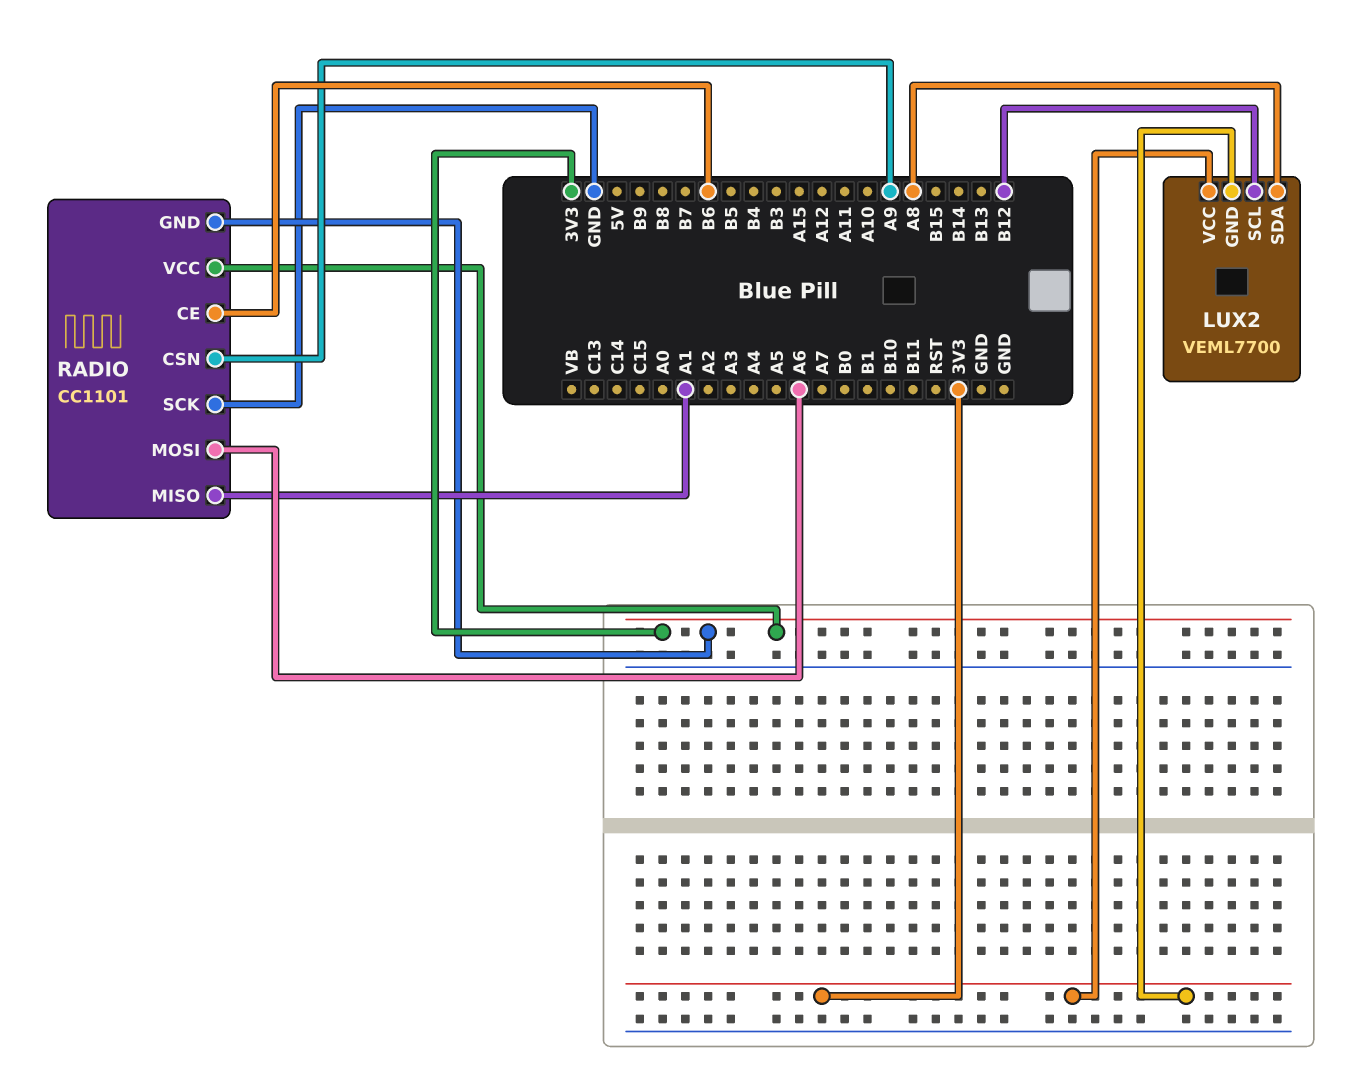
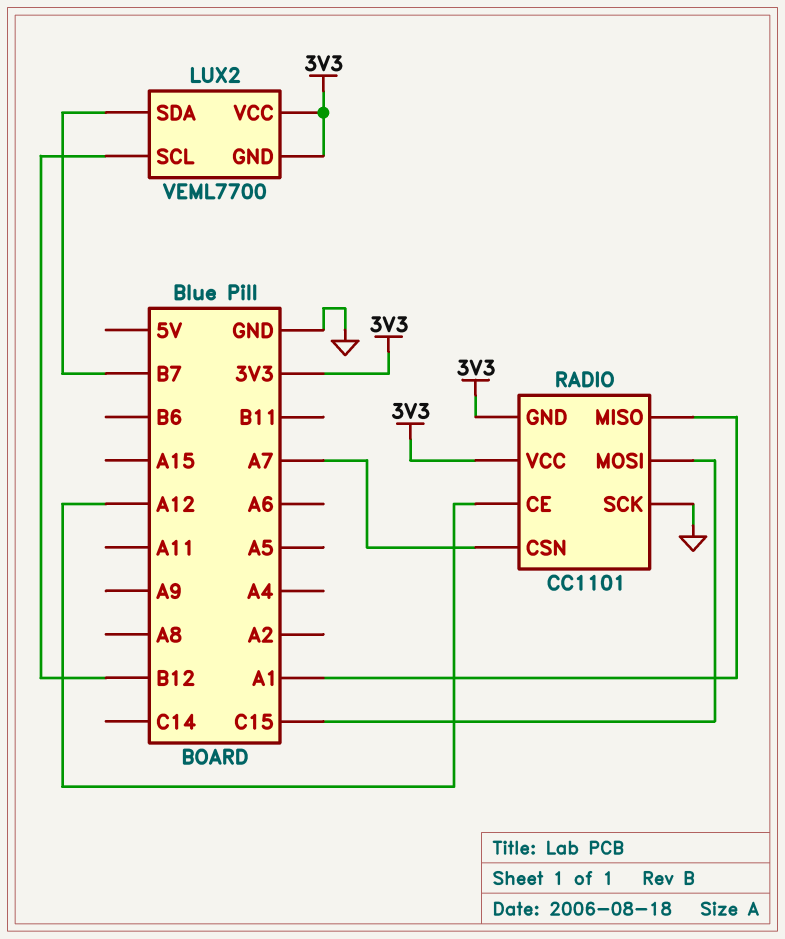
LUX2 pin SDA: A8 -> B7
RADIO pin CE: B6 -> A12
RADIO pin CSN: A9 -> A7
RADIO pin MOSI: A6 -> C15

